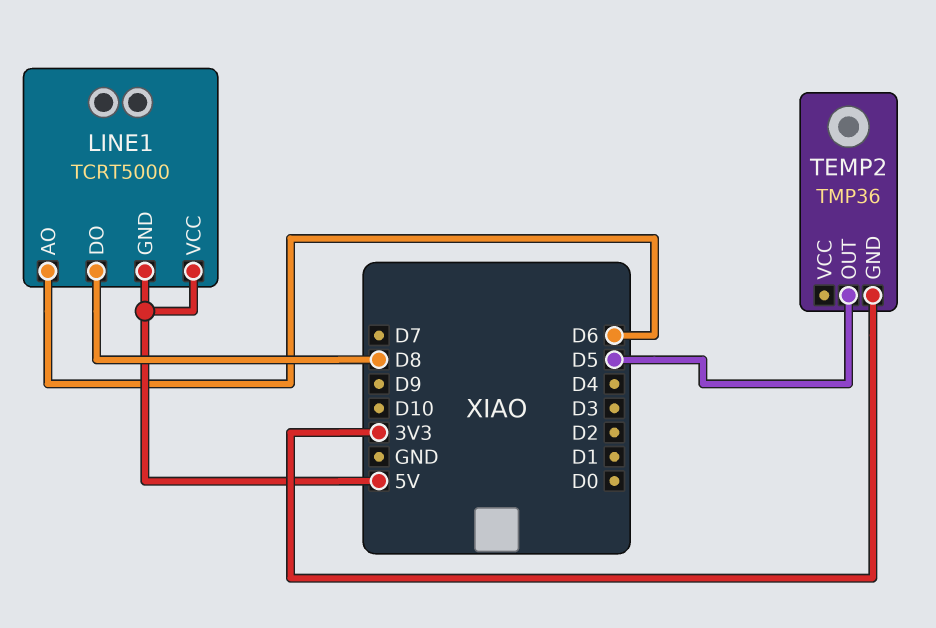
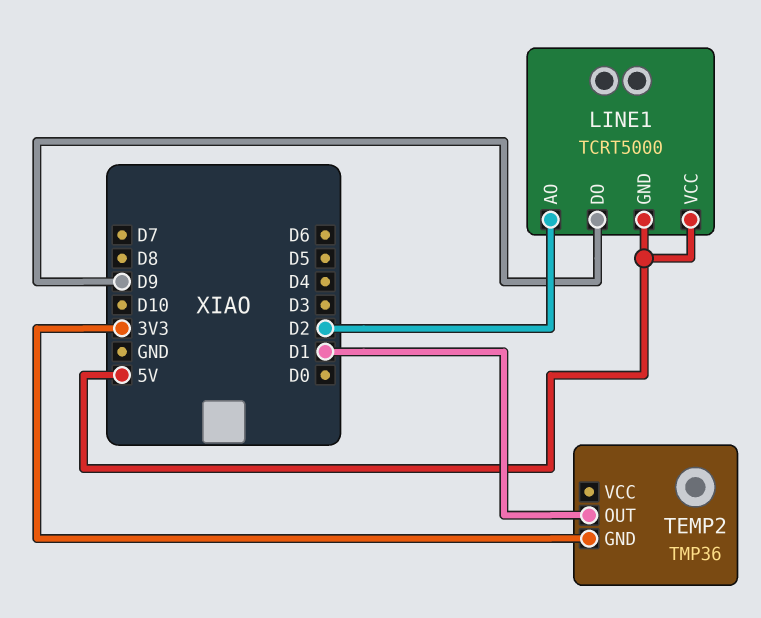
LINE1 pin AO: D6 -> D2
LINE1 pin DO: D8 -> D9
TEMP2 pin OUT: D5 -> D1

